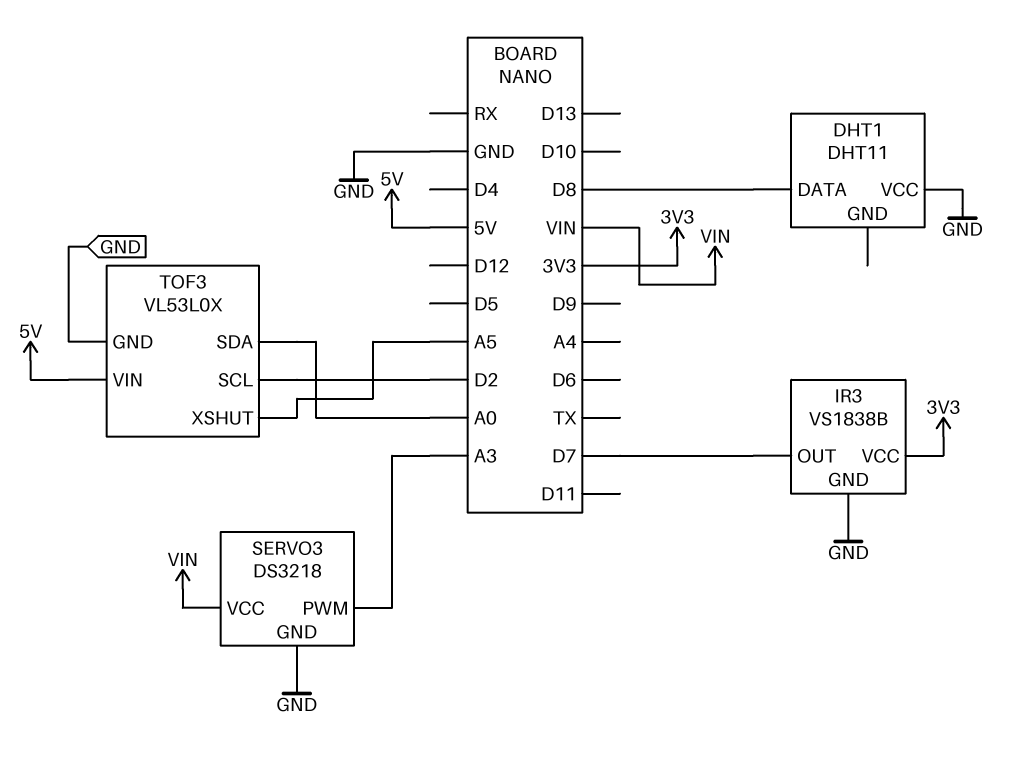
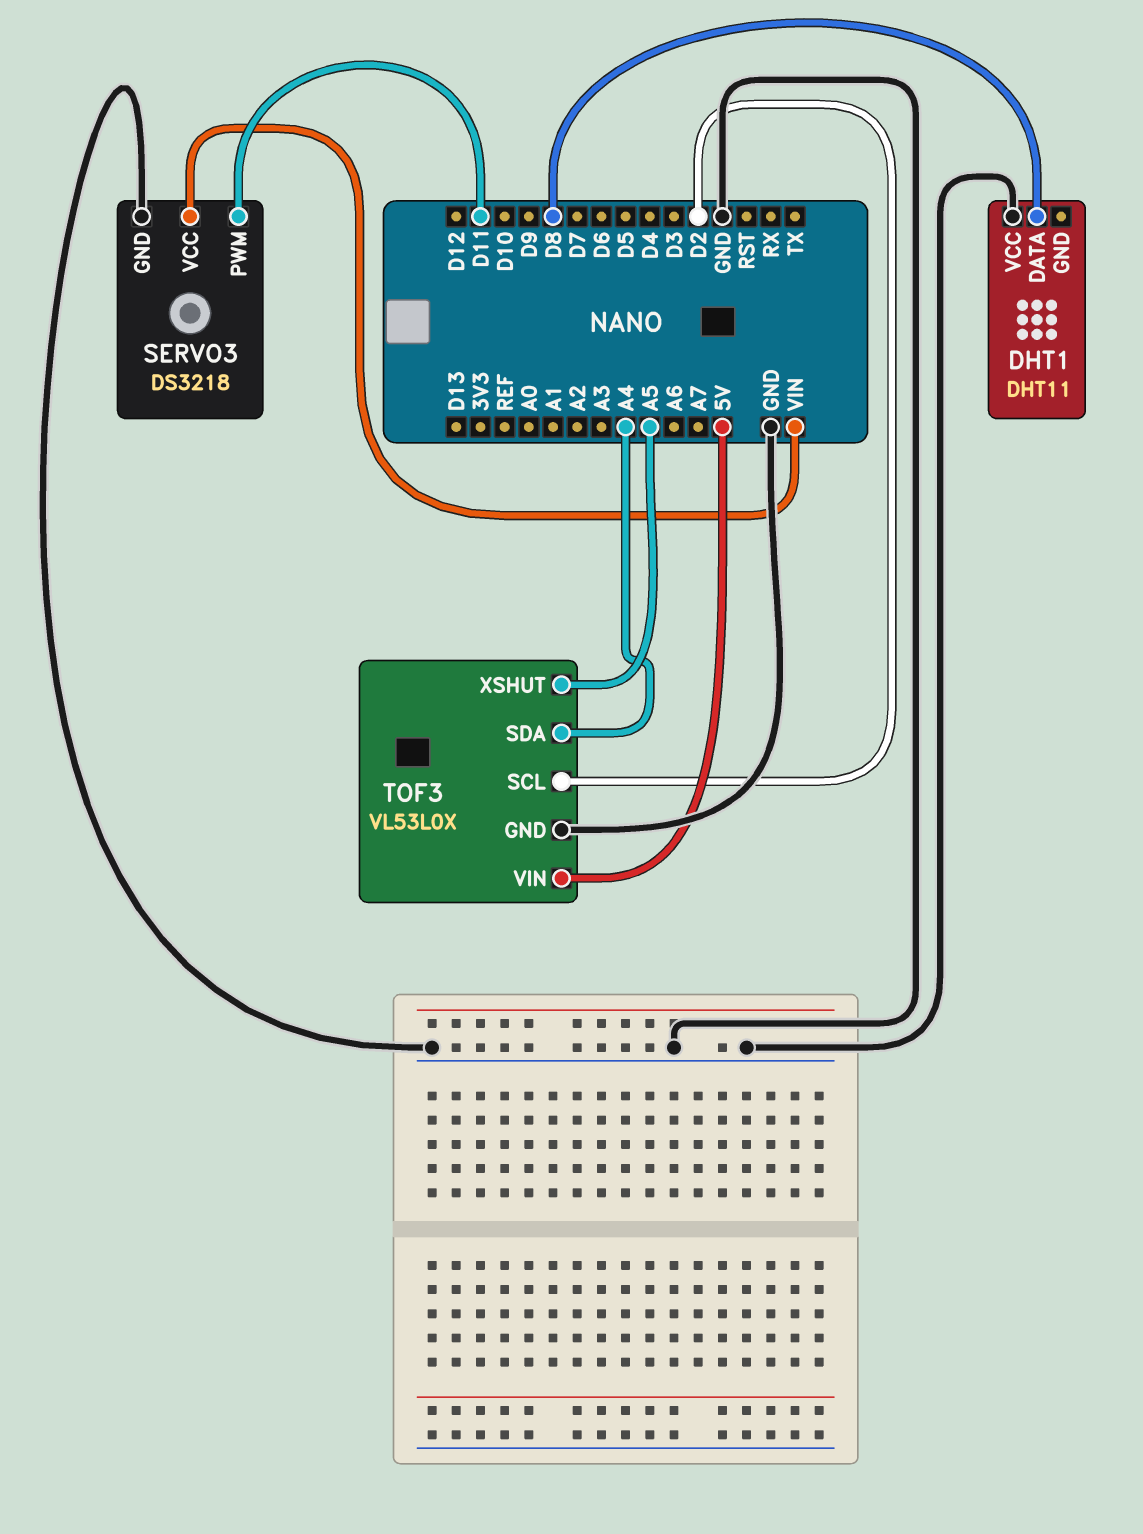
IR3: VS1838B -> none
IR3 pin GND: GND -> none
IR3 pin OUT: D7 -> none
IR3 pin VCC: 3V3 -> none
SERVO3 pin PWM: A3 -> D11
TOF3 pin SDA: A0 -> A4

